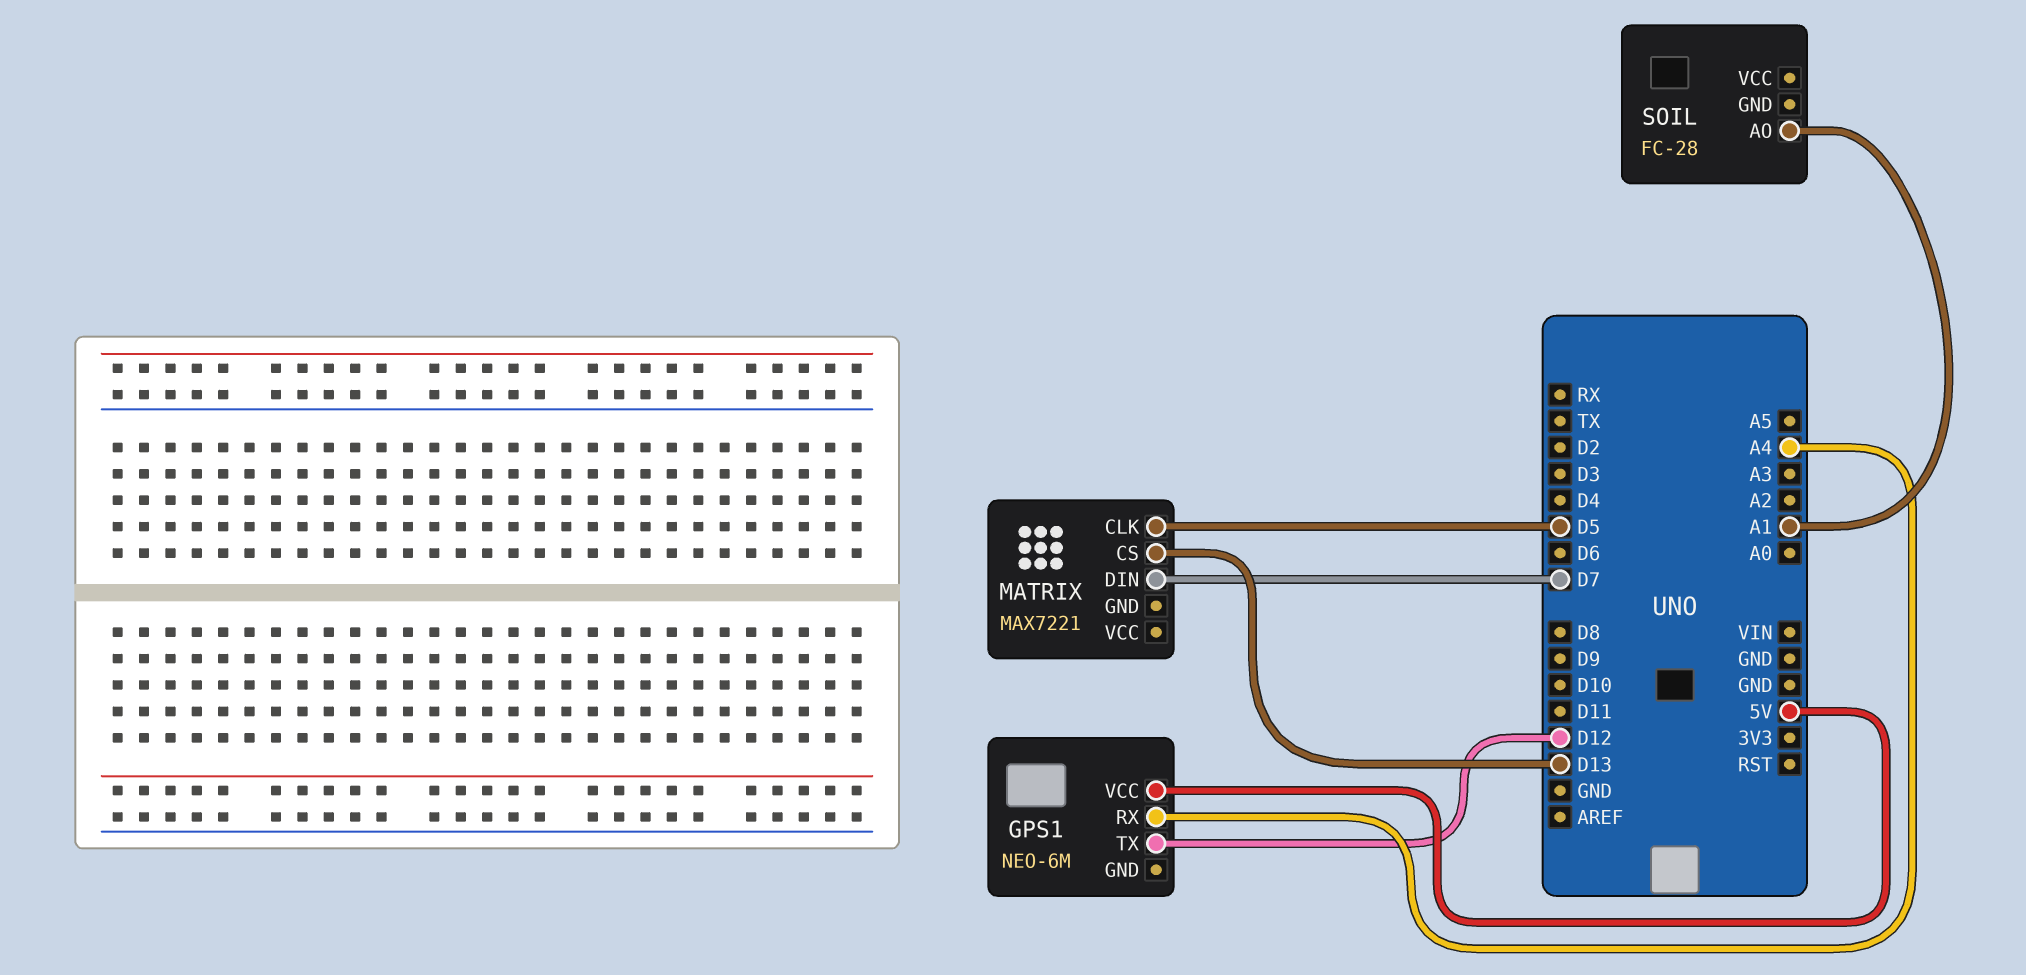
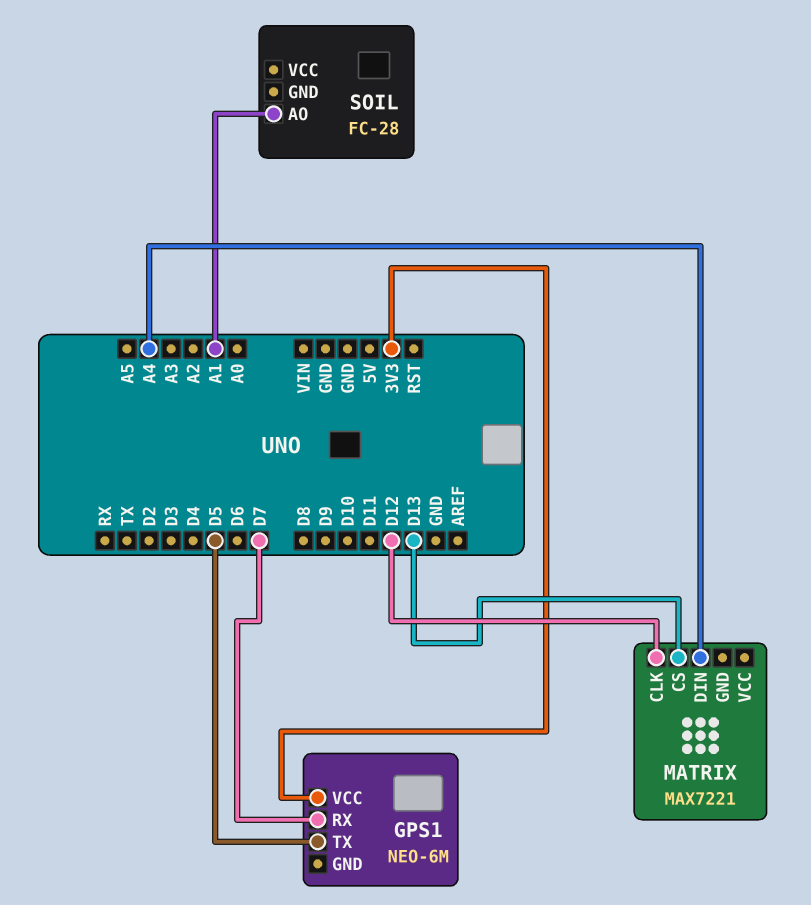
GPS1 pin RX: A4 -> D7
GPS1 pin TX: D12 -> D5
GPS1 pin VCC: 5V -> 3V3
MATRIX pin CLK: D5 -> D12
MATRIX pin DIN: D7 -> A4

